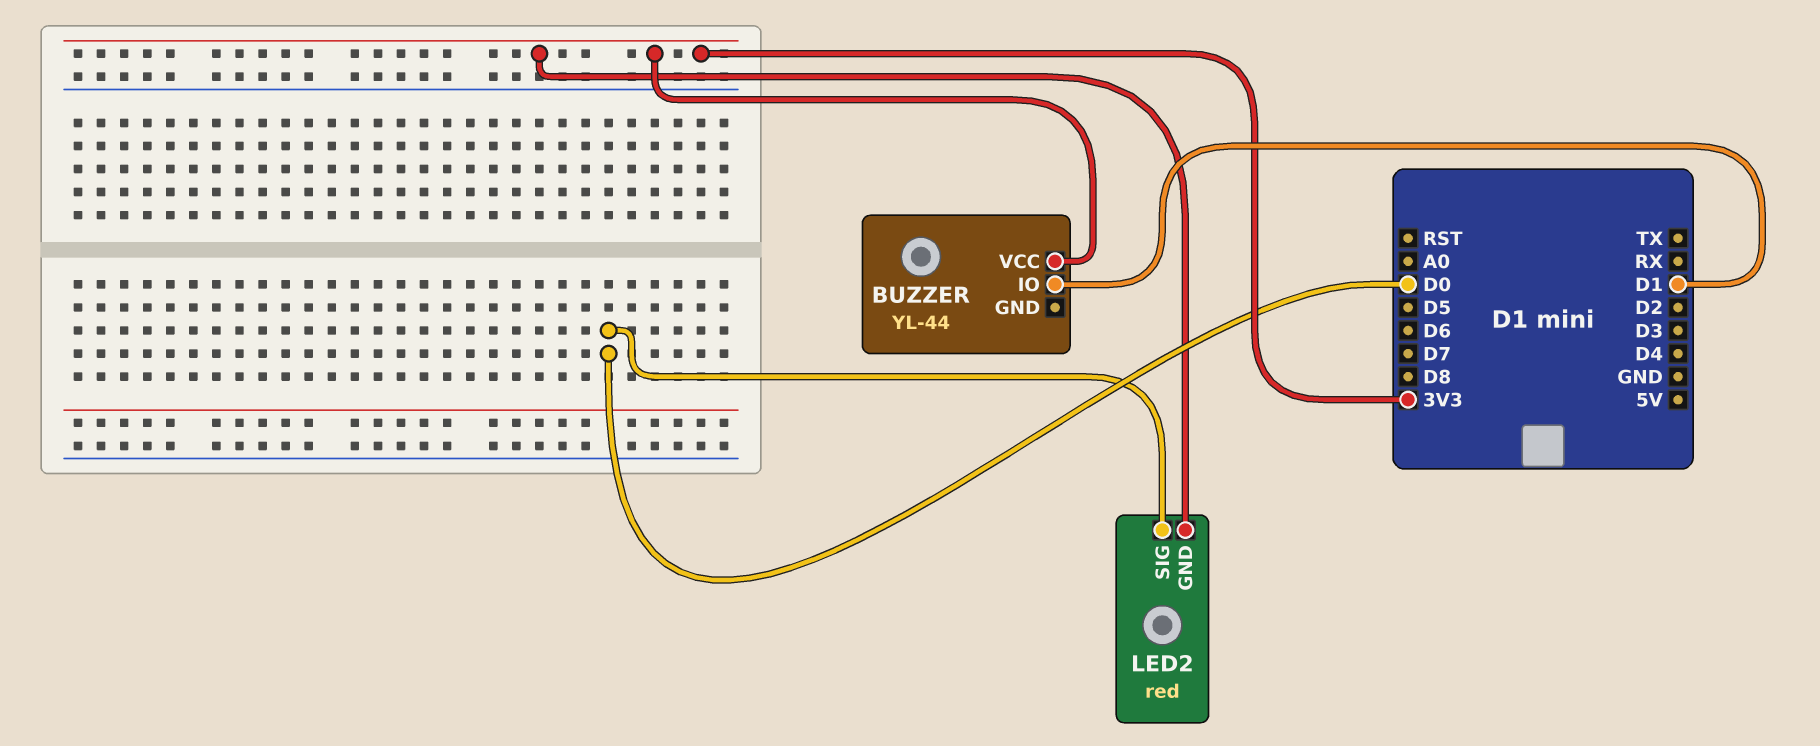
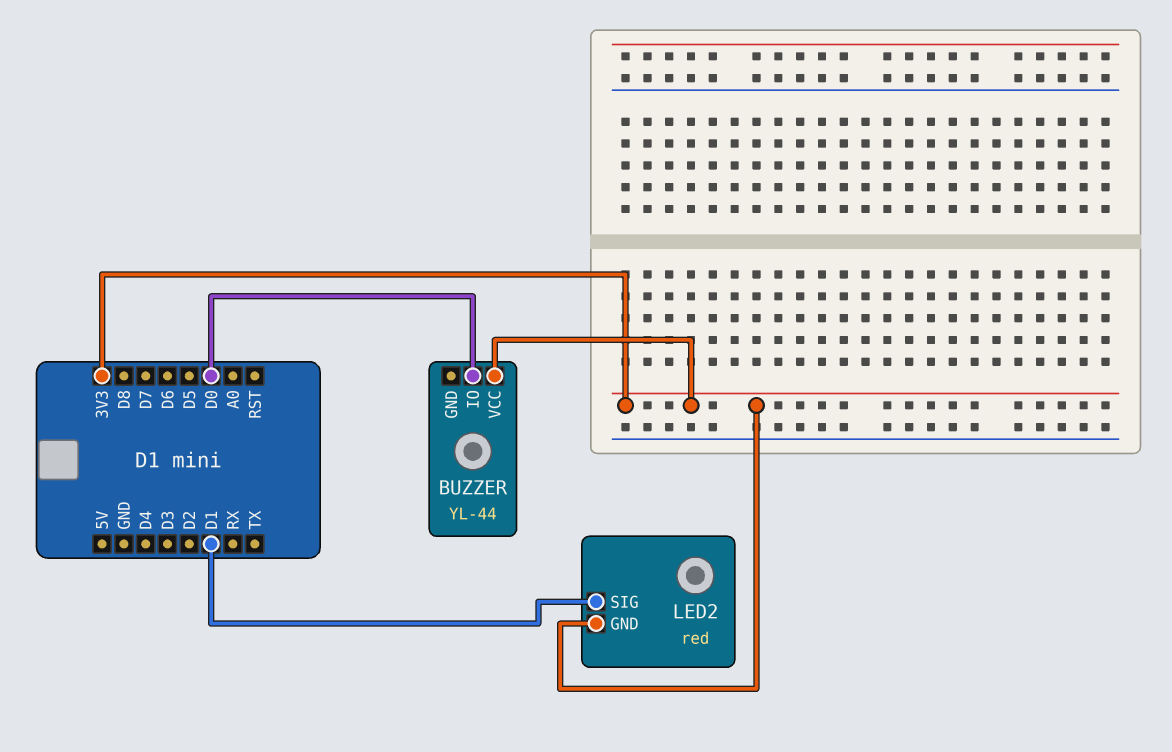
BUZZER pin IO: D1 -> D0
LED2 pin SIG: D0 -> D1

